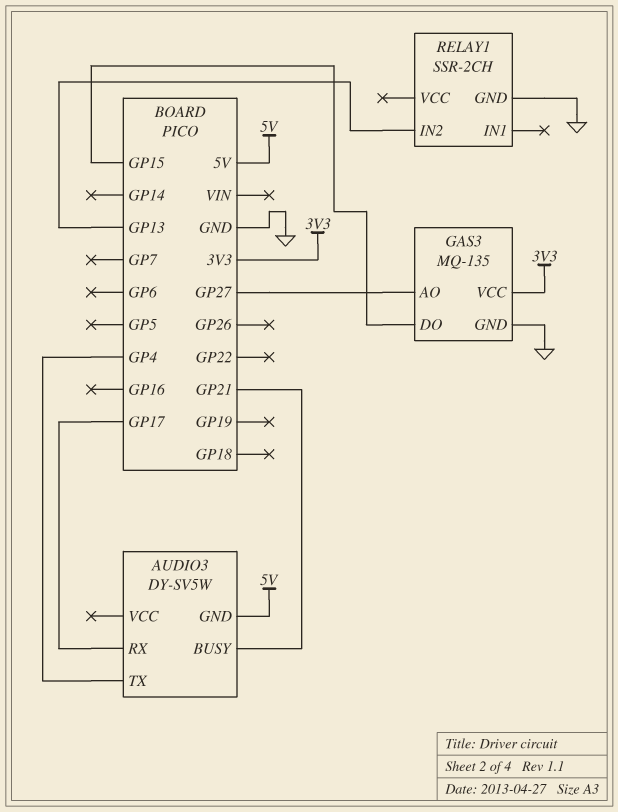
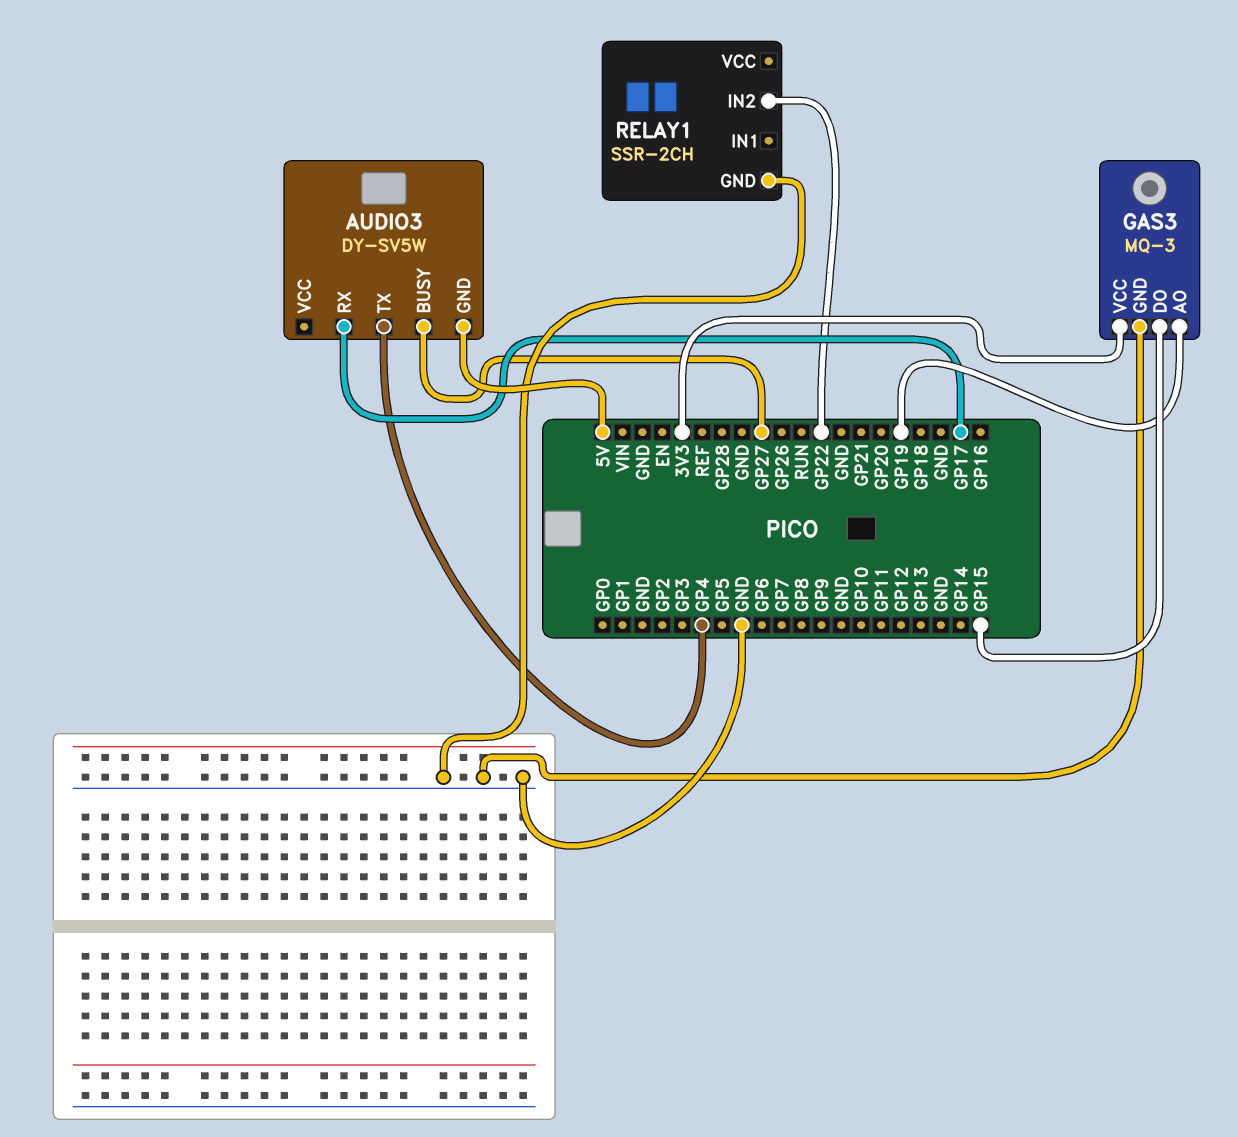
AUDIO3 pin BUSY: GP21 -> GP27
GAS3: MQ-135 -> MQ-3
GAS3 pin AO: GP27 -> GP19
RELAY1 pin IN2: GP13 -> GP22

